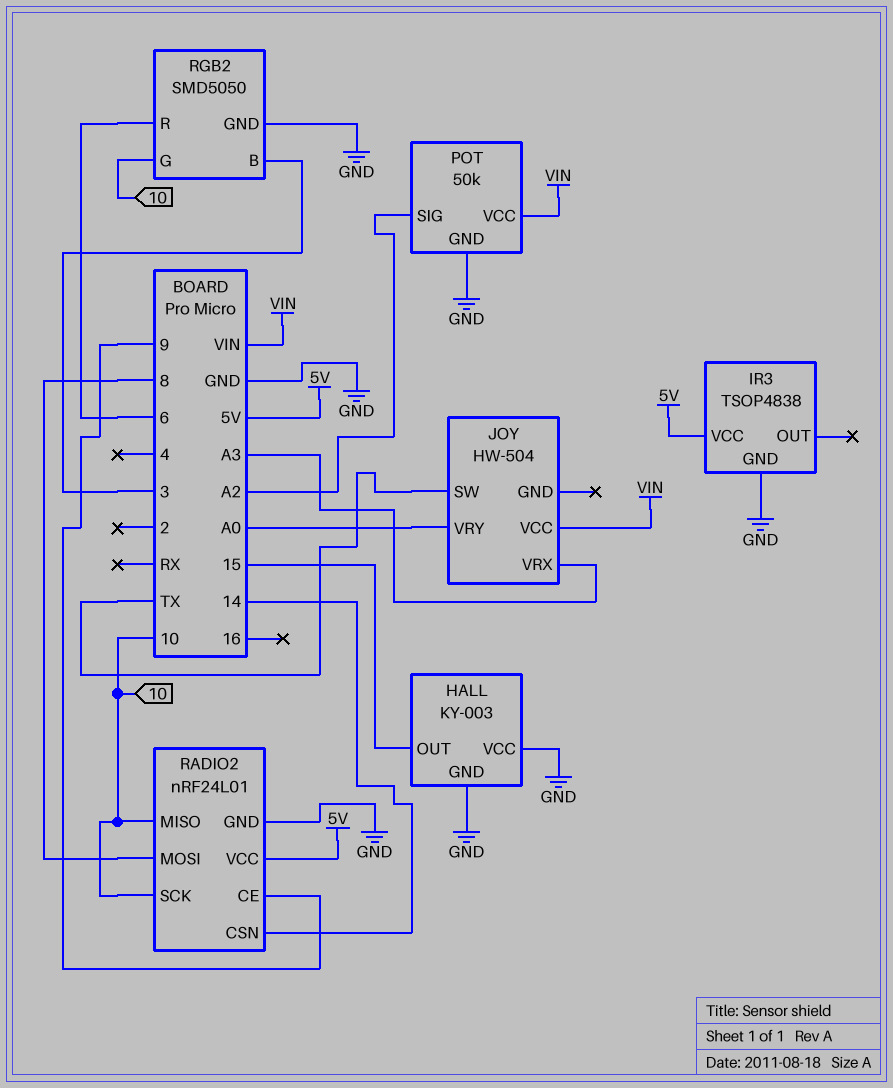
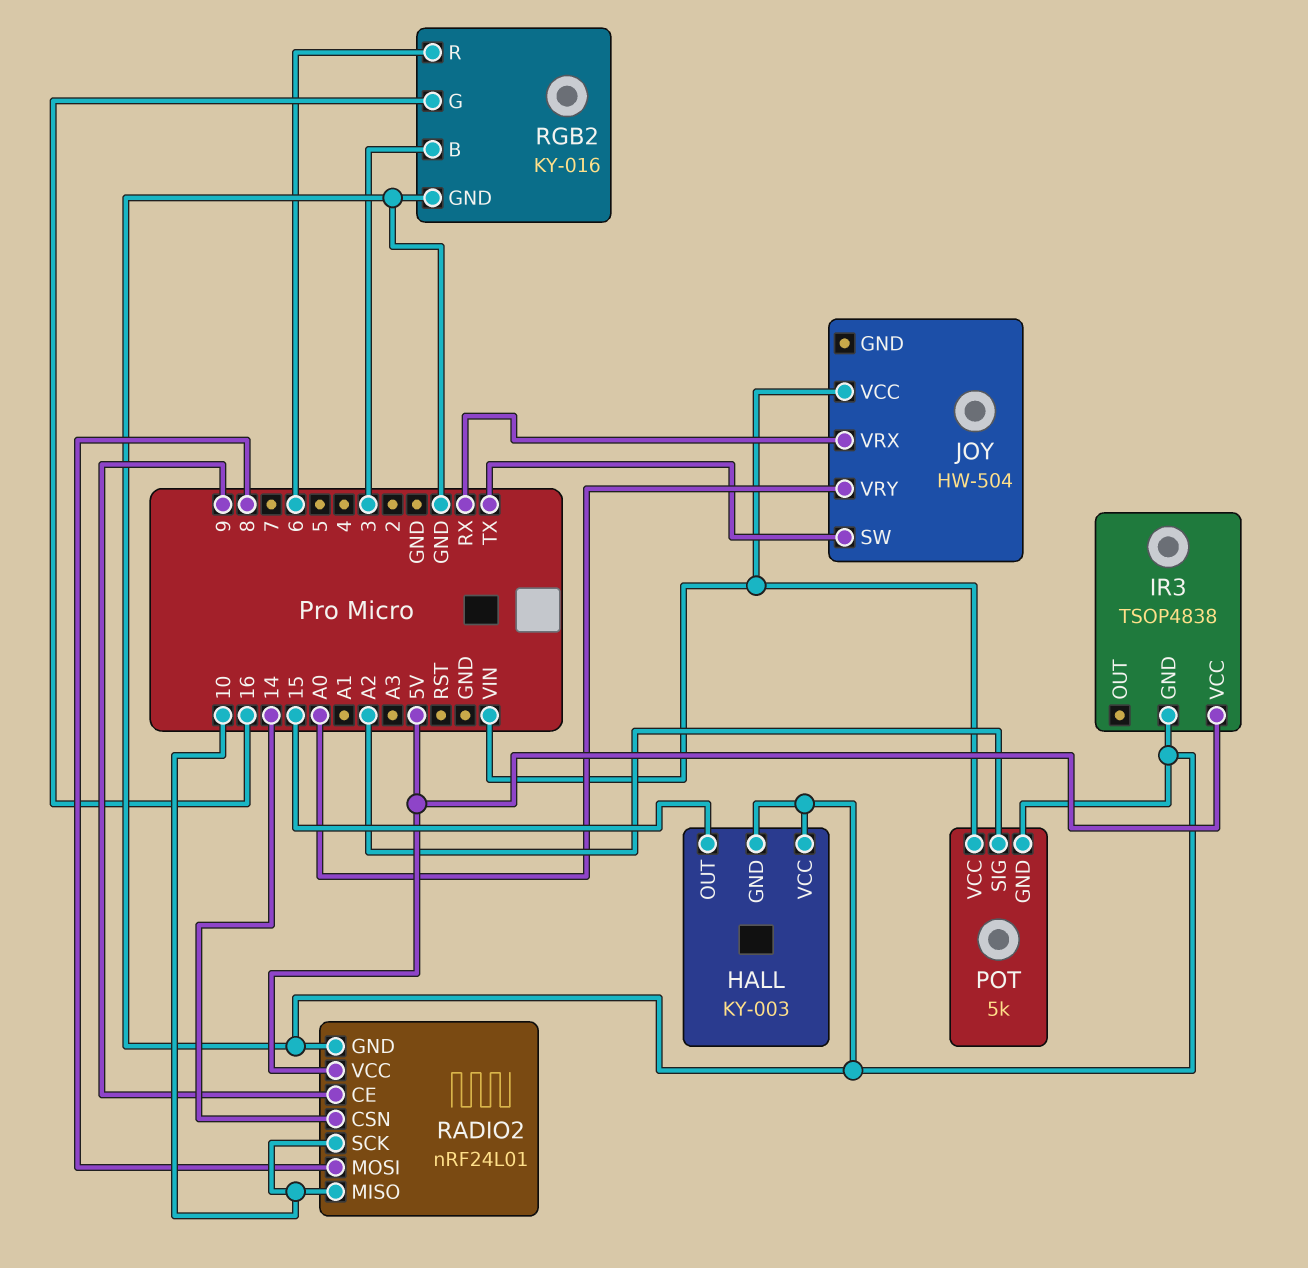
JOY pin VRX: A3 -> RX
POT: 50k -> 5k
RGB2: SMD5050 -> KY-016
RGB2 pin G: 10 -> 16

